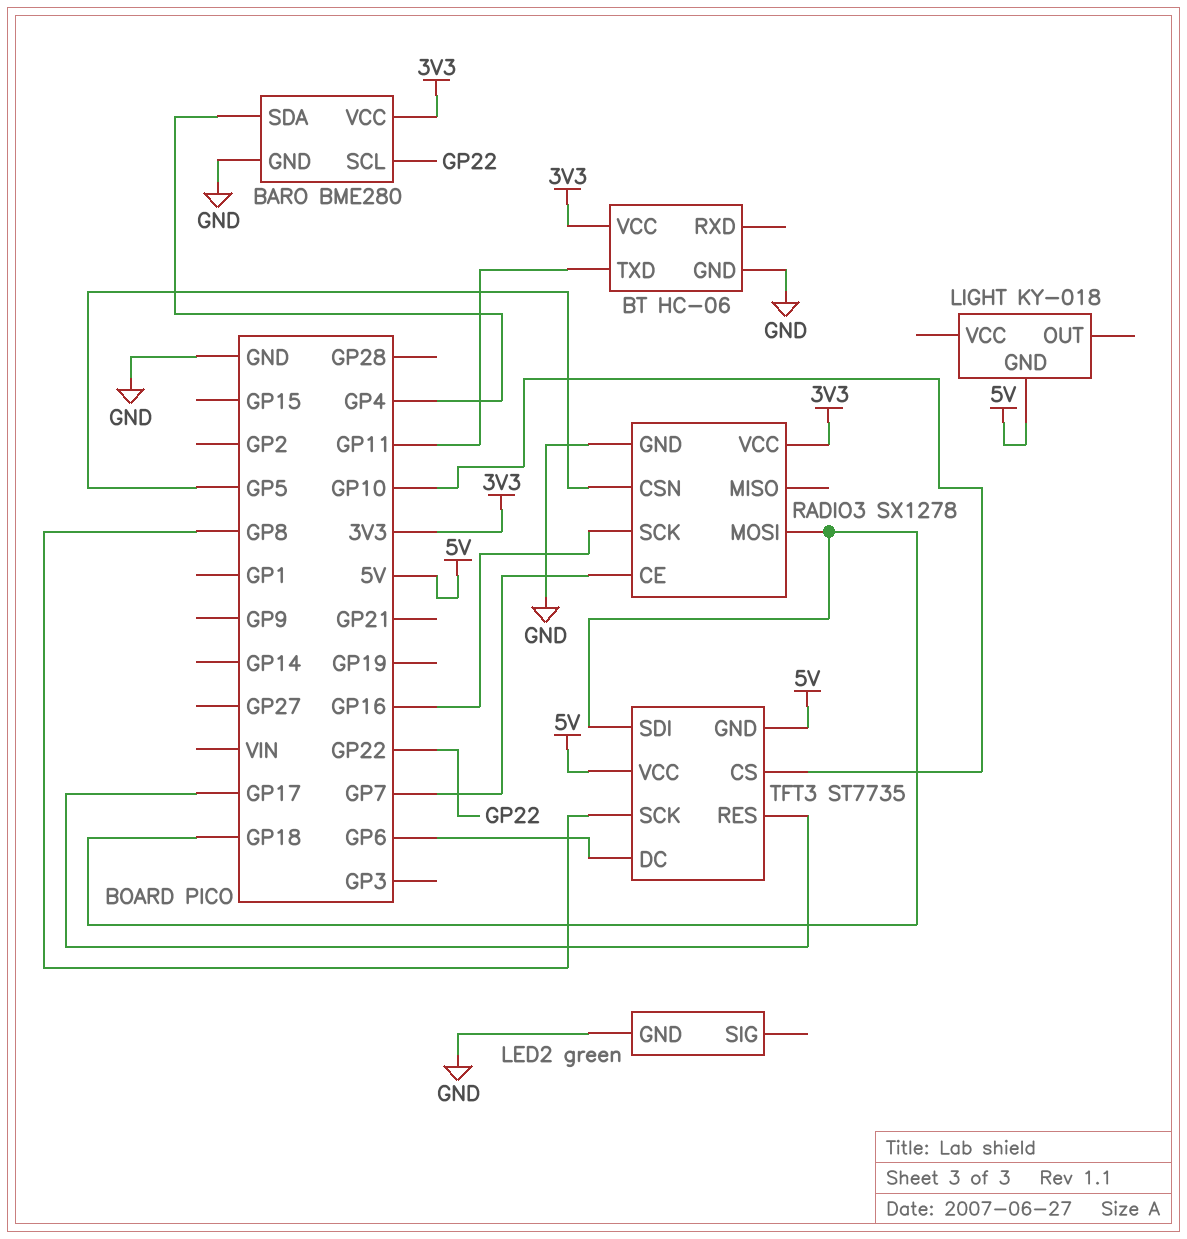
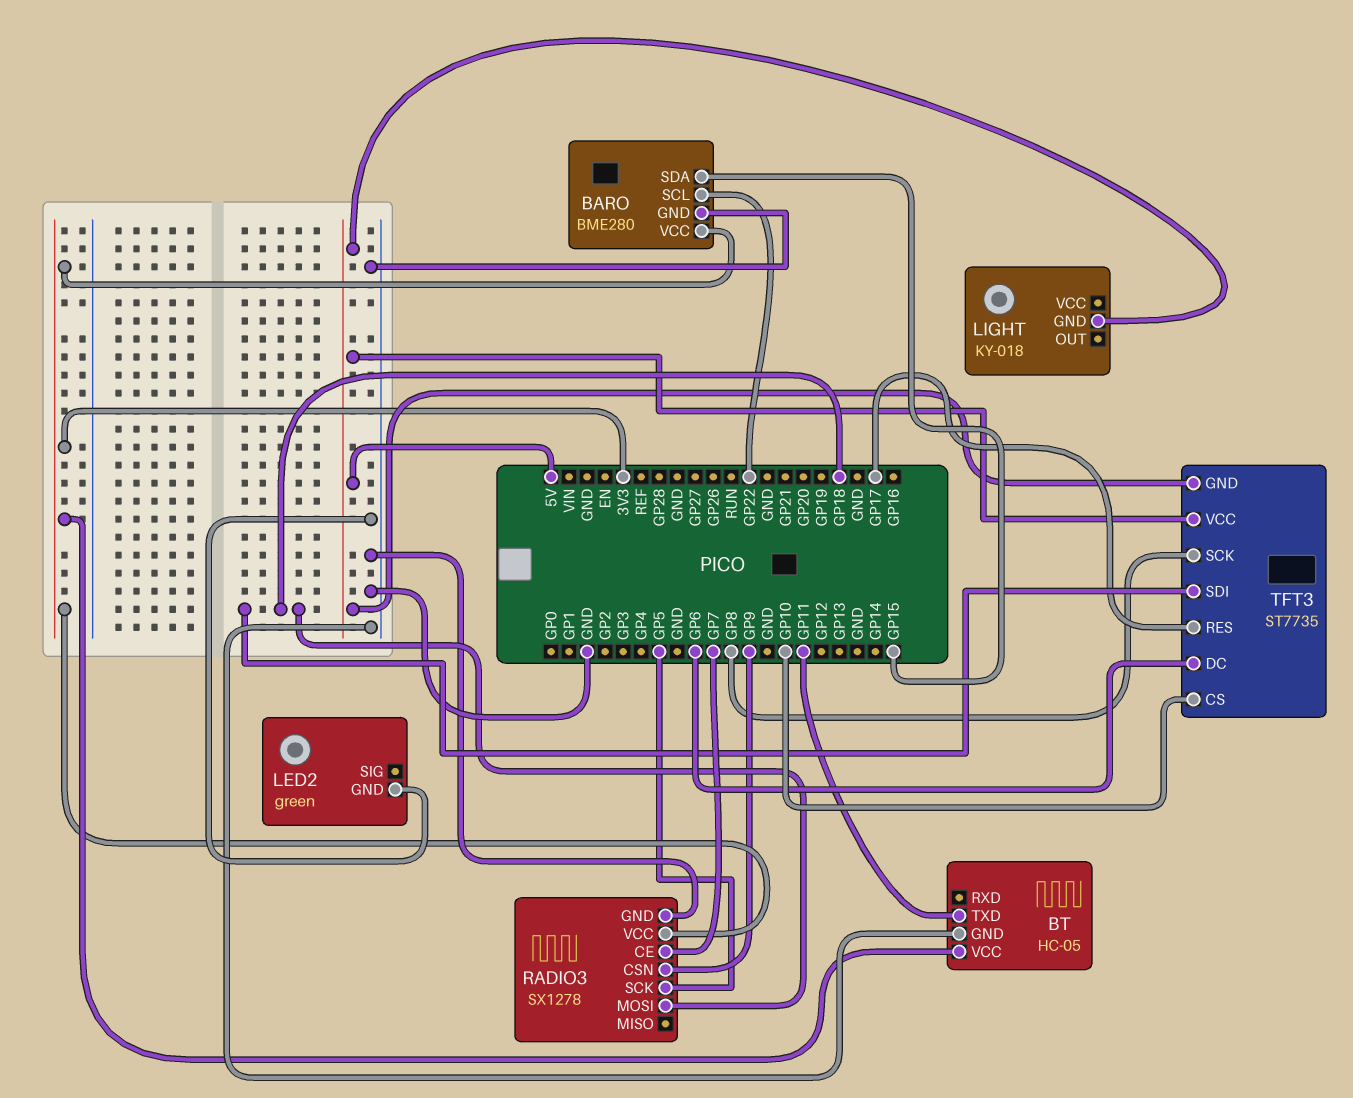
BARO pin SDA: GP4 -> GP15
BT: HC-06 -> HC-05
RADIO3 pin CSN: GP5 -> GP9
RADIO3 pin SCK: GP16 -> GP5

